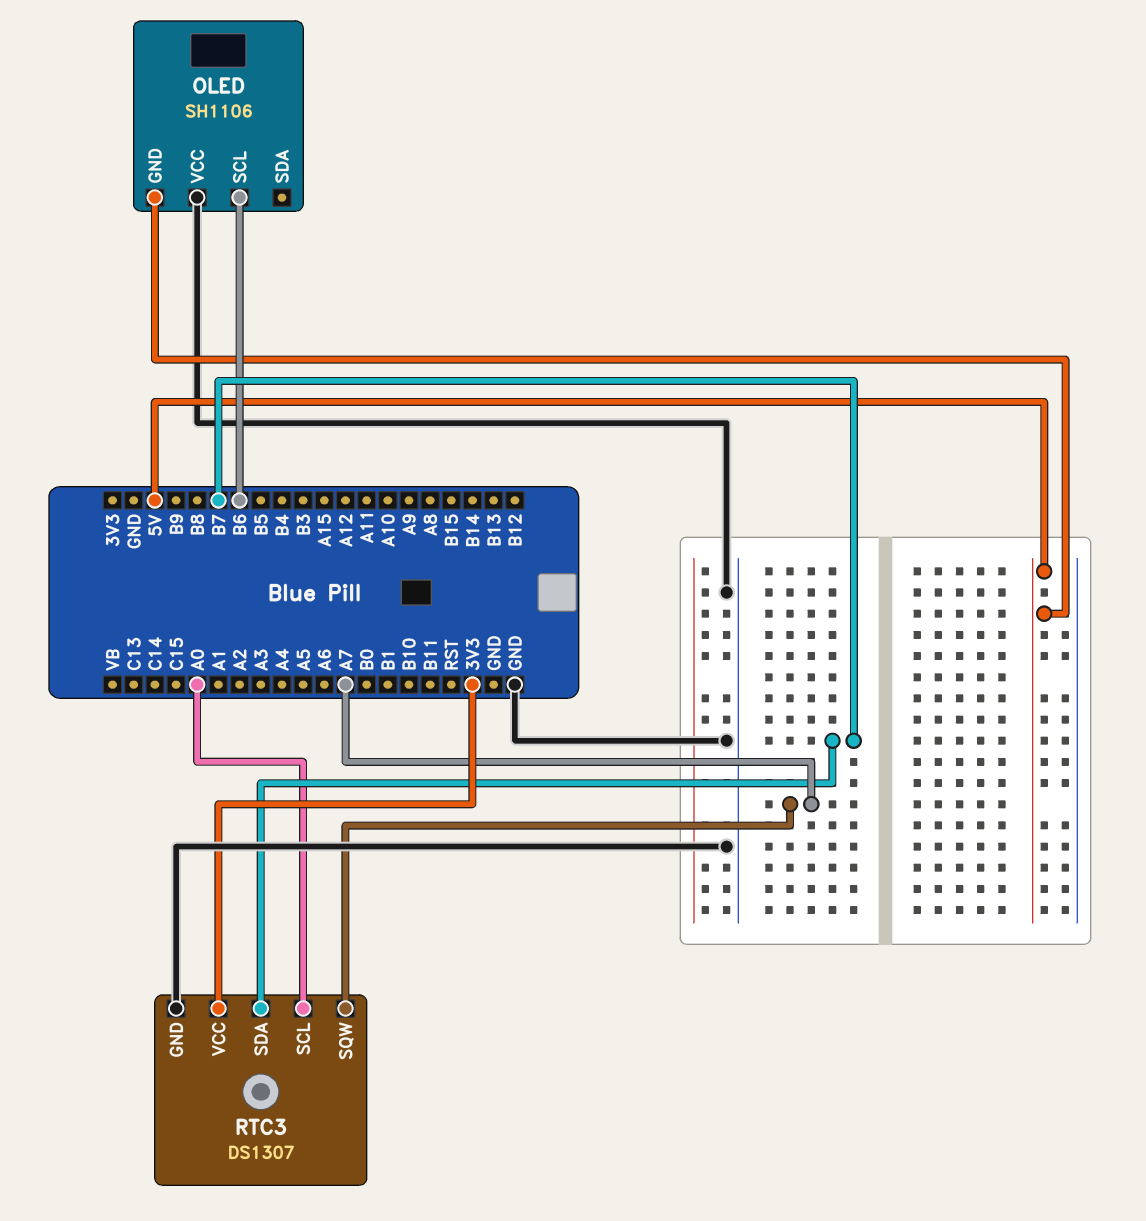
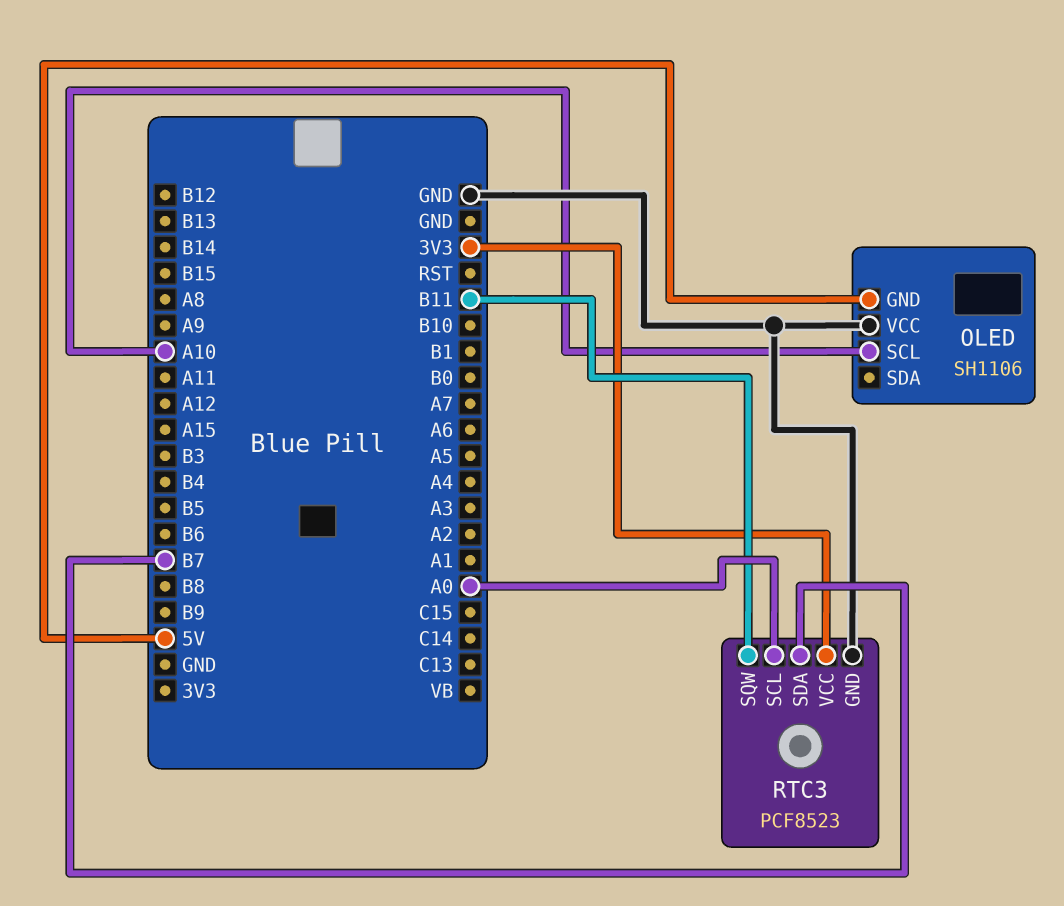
OLED pin SCL: B6 -> A10
RTC3: DS1307 -> PCF8523
RTC3 pin SQW: A7 -> B11

